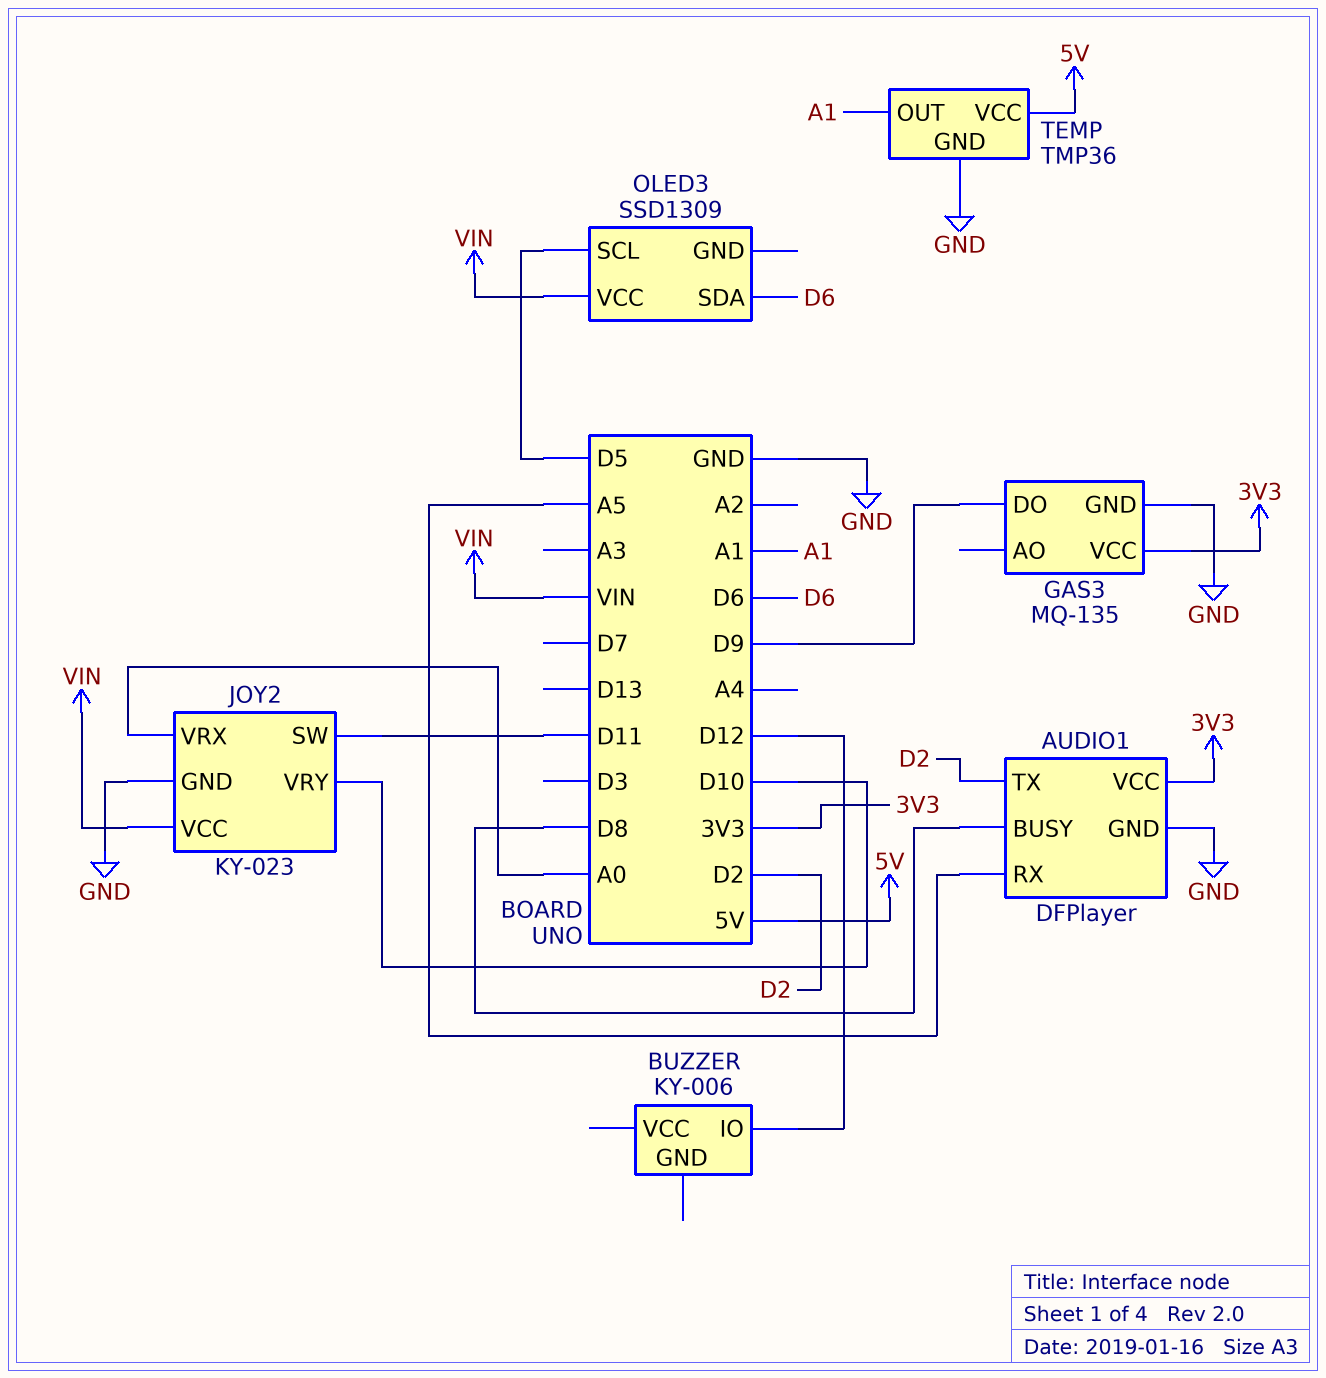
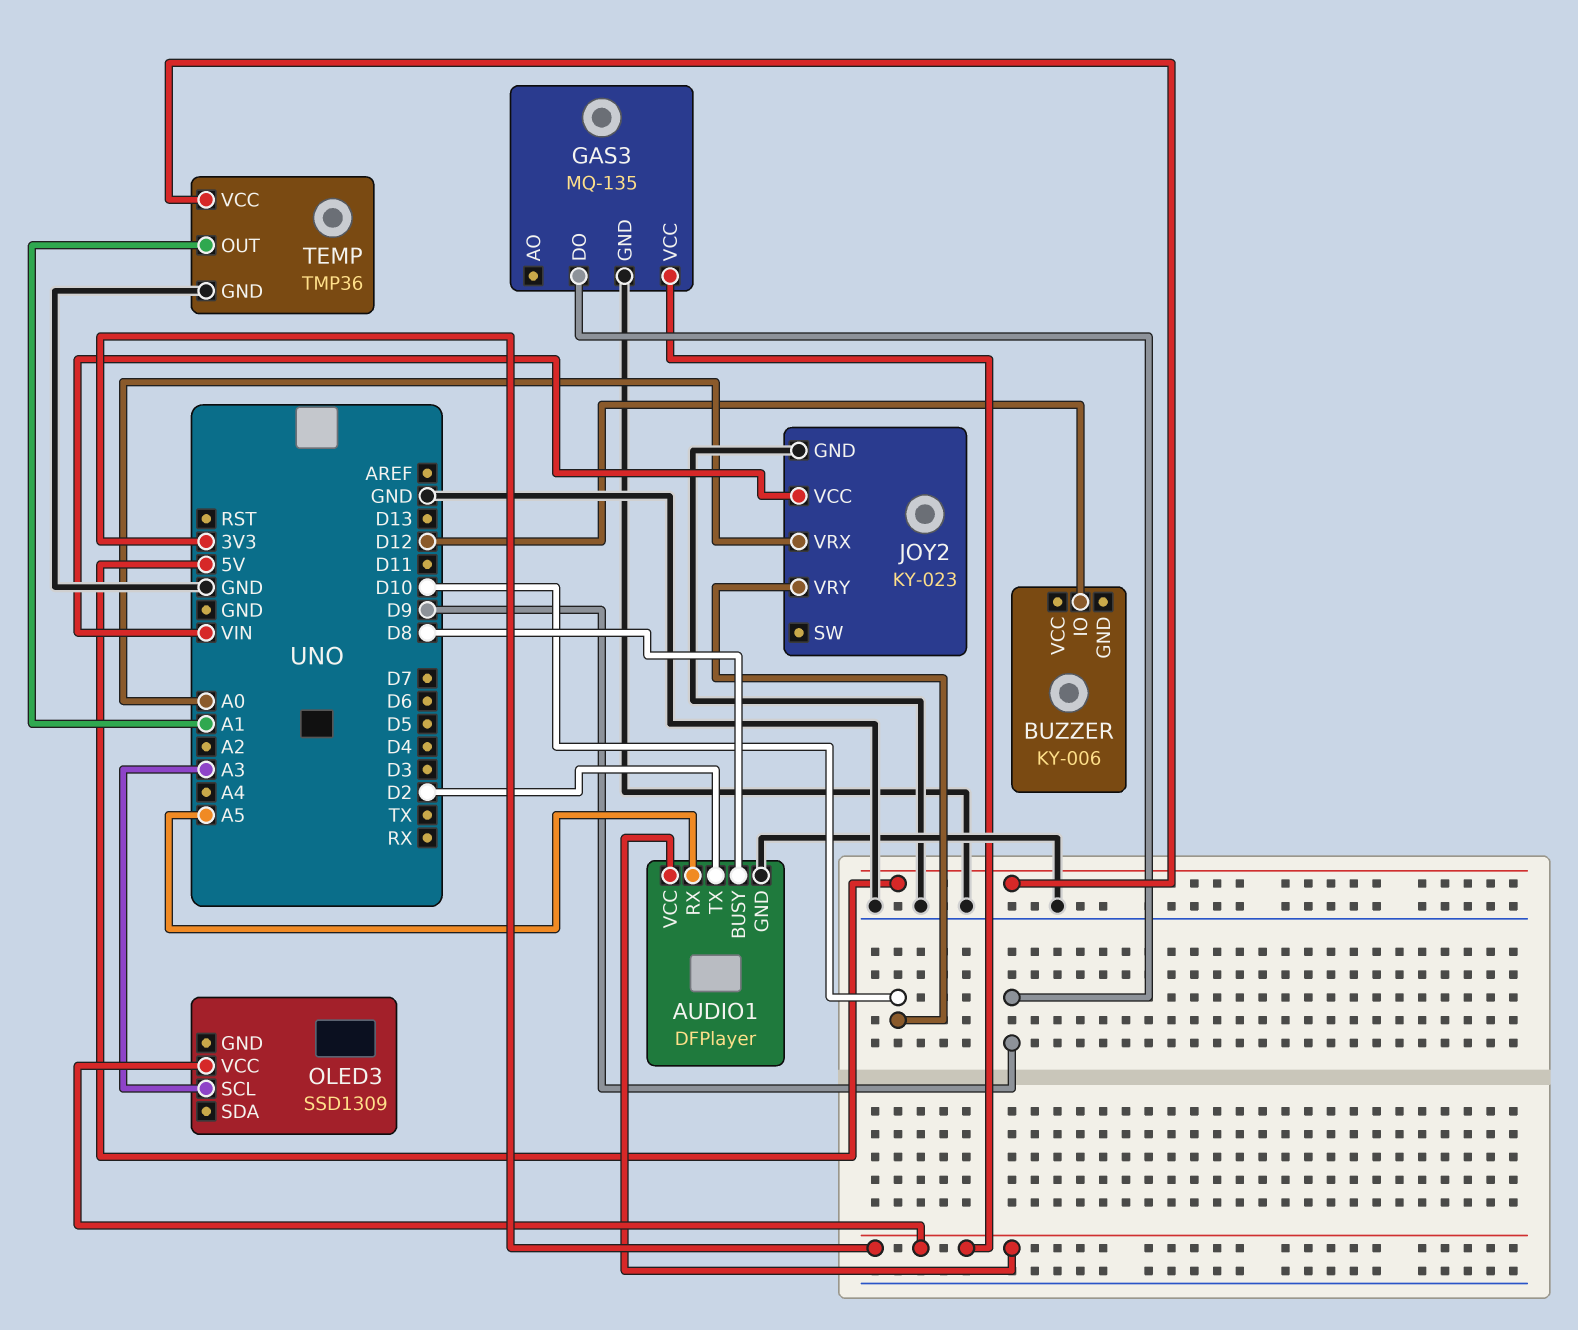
JOY2 pin SW: D11 -> none
OLED3 pin SCL: D5 -> A3
OLED3 pin SDA: D6 -> none
OLED3 pin VCC: VIN -> 3V3

